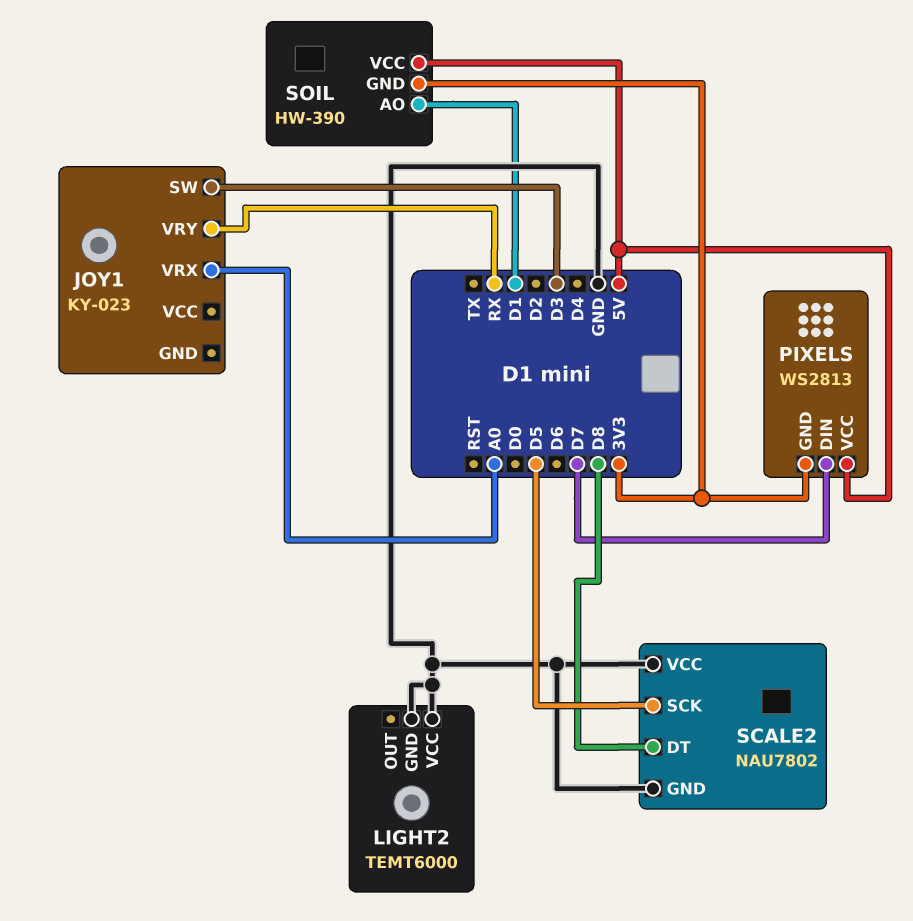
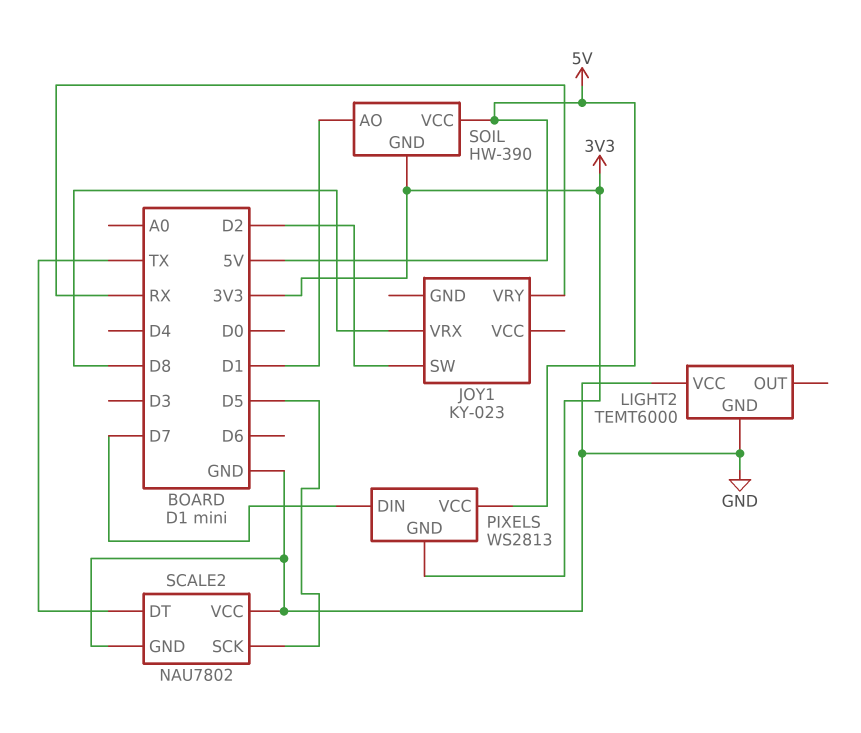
JOY1 pin SW: D3 -> D2
JOY1 pin VRX: A0 -> D8
SCALE2 pin DT: D8 -> TX

